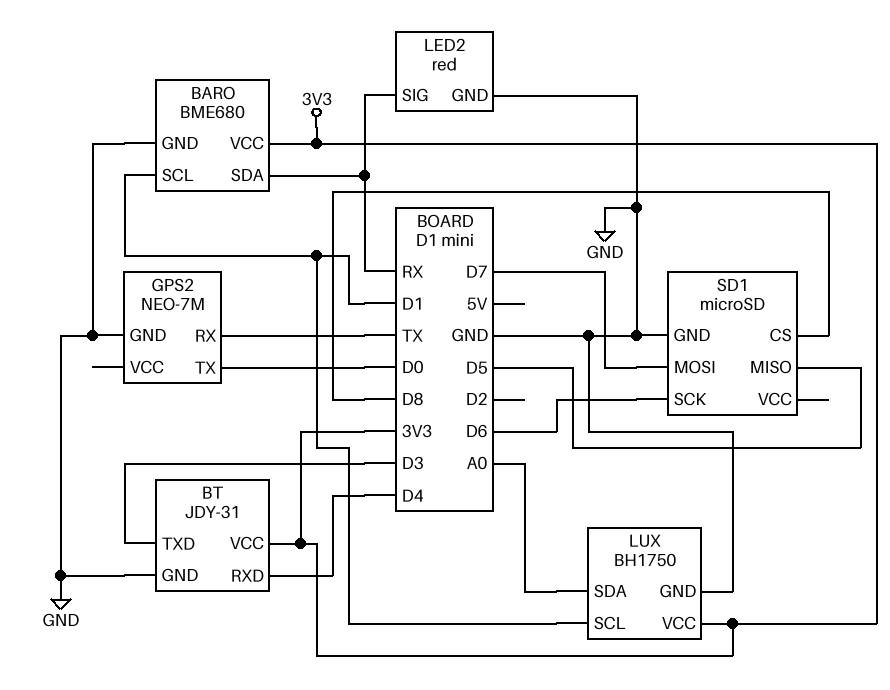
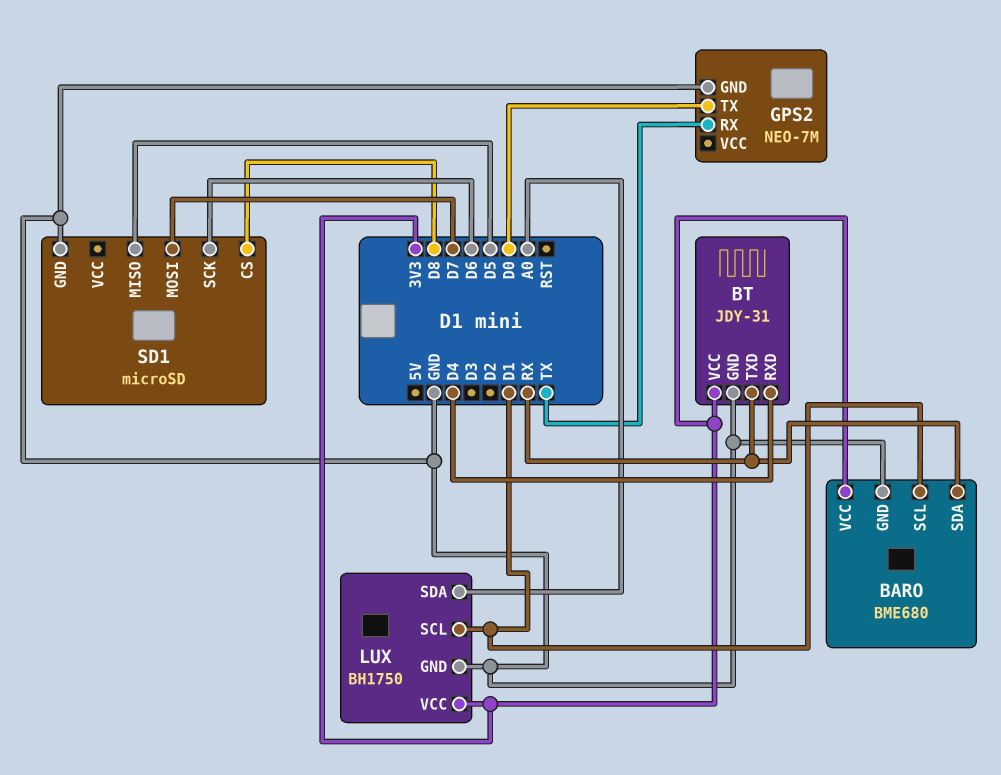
BT pin TXD: D3 -> RX
LED2: red -> none
LED2 pin GND: GND -> none
LED2 pin SIG: RX -> none

